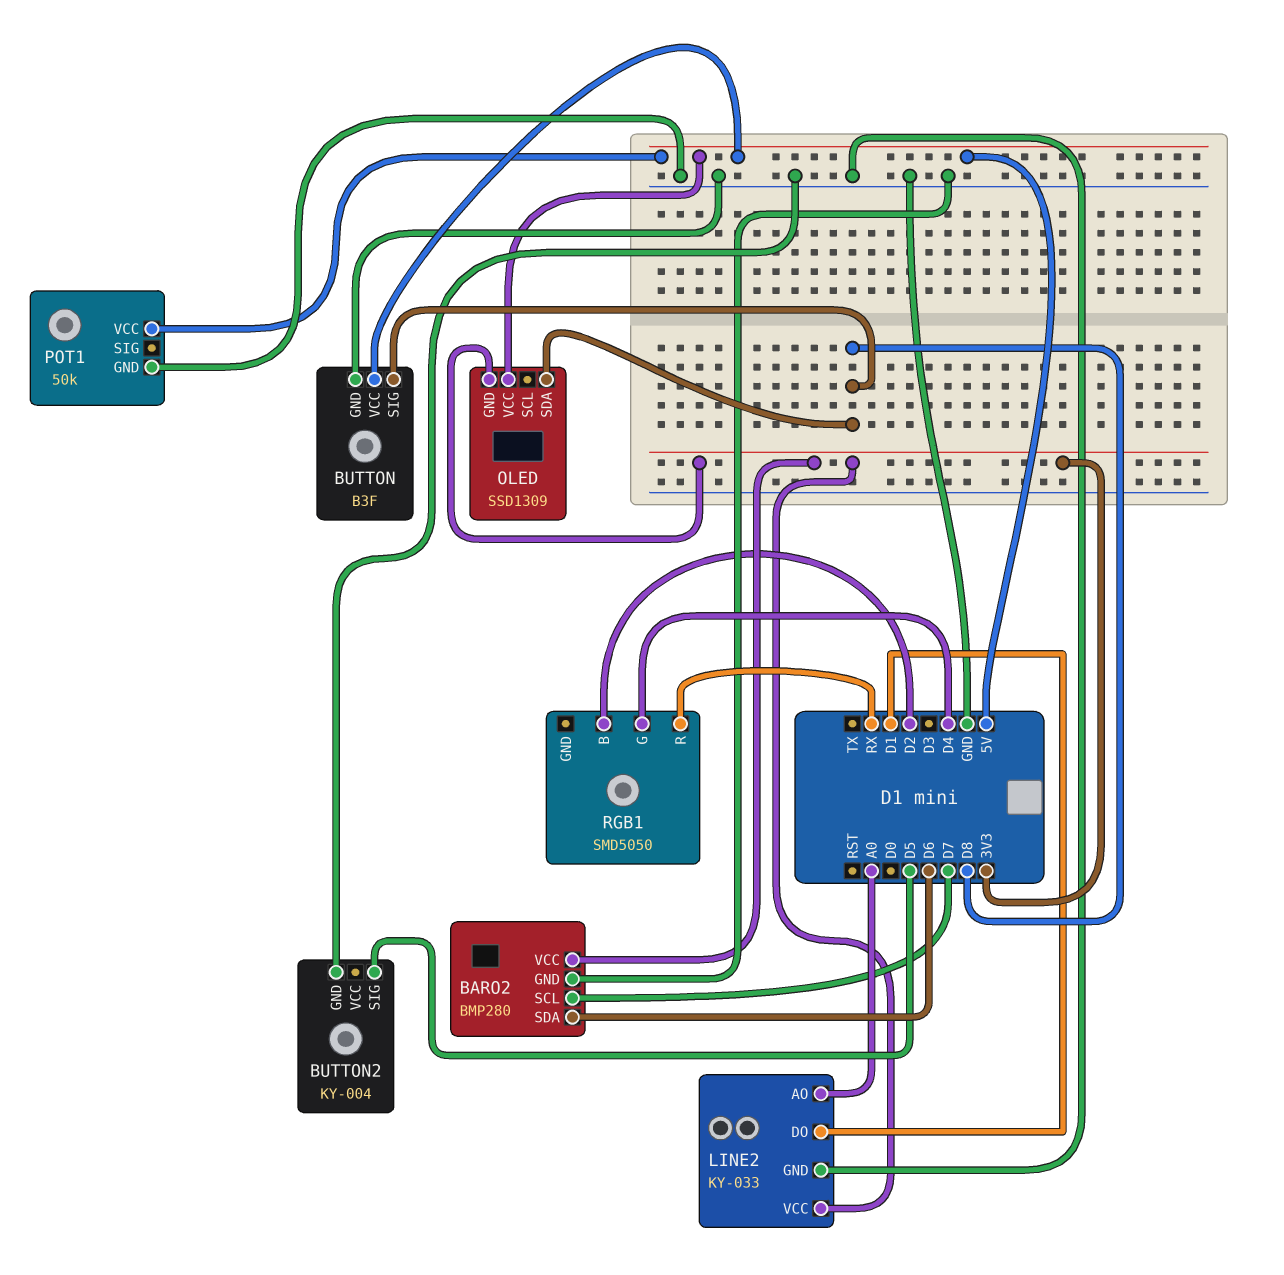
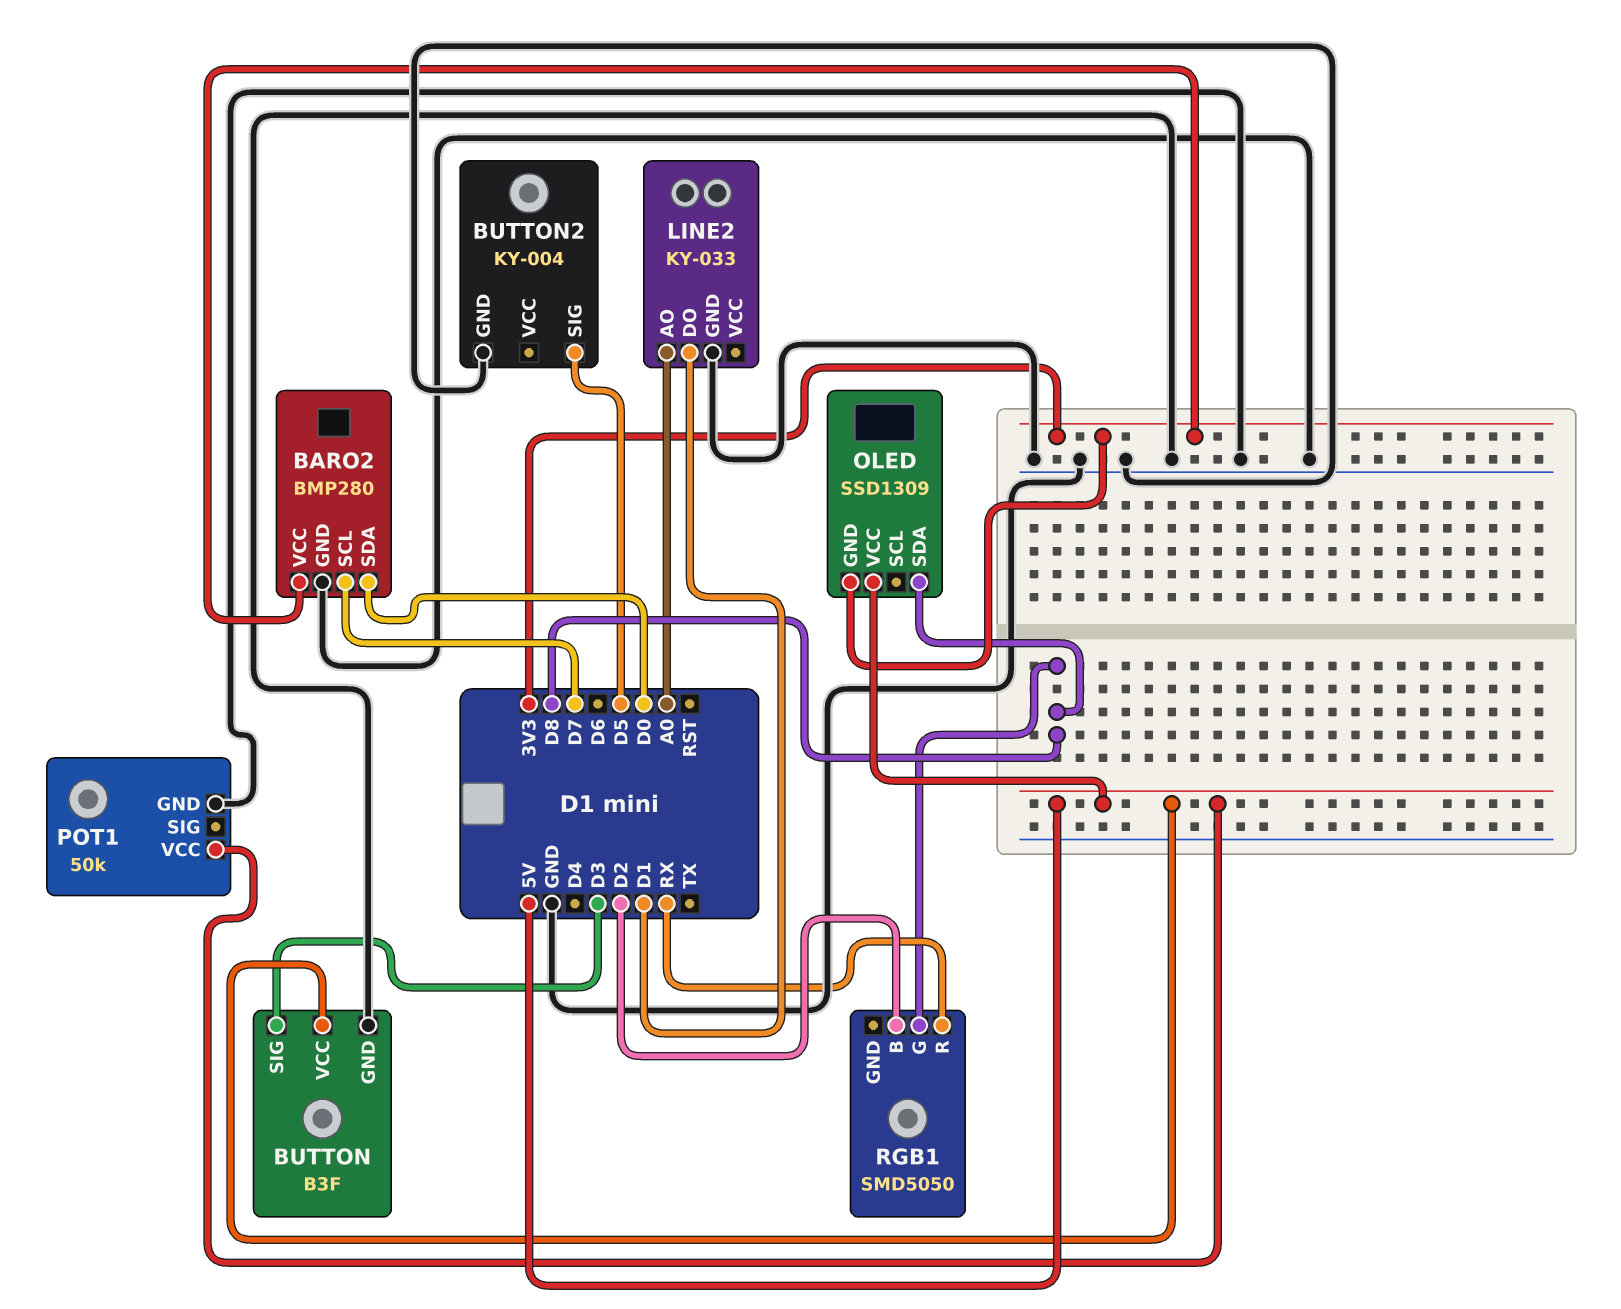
BARO2 pin SDA: D6 -> D0
BUTTON pin SIG: D8 -> D3
LINE2 pin VCC: 3V3 -> none
RGB1 pin G: D4 -> D8

